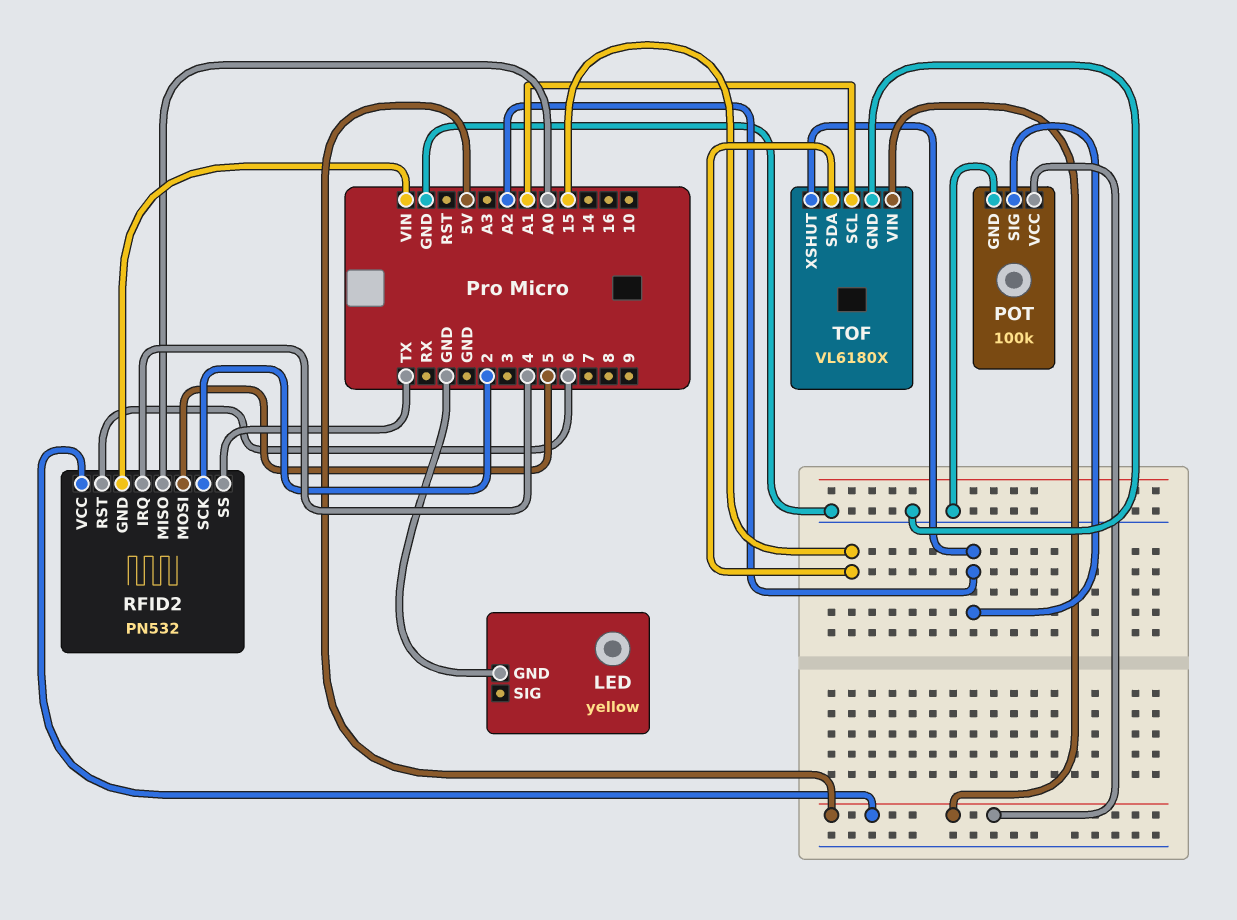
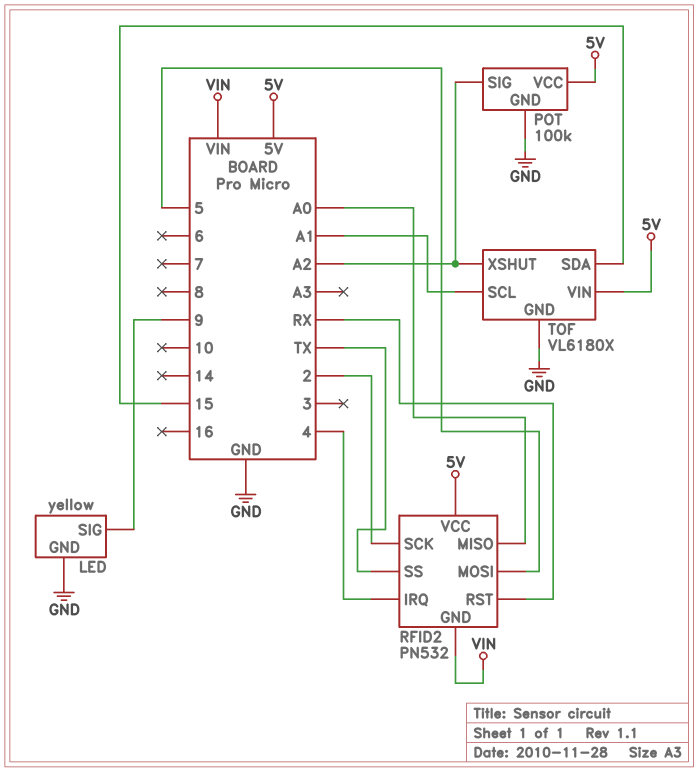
LED pin SIG: none -> 9
RFID2 pin RST: 6 -> RX

